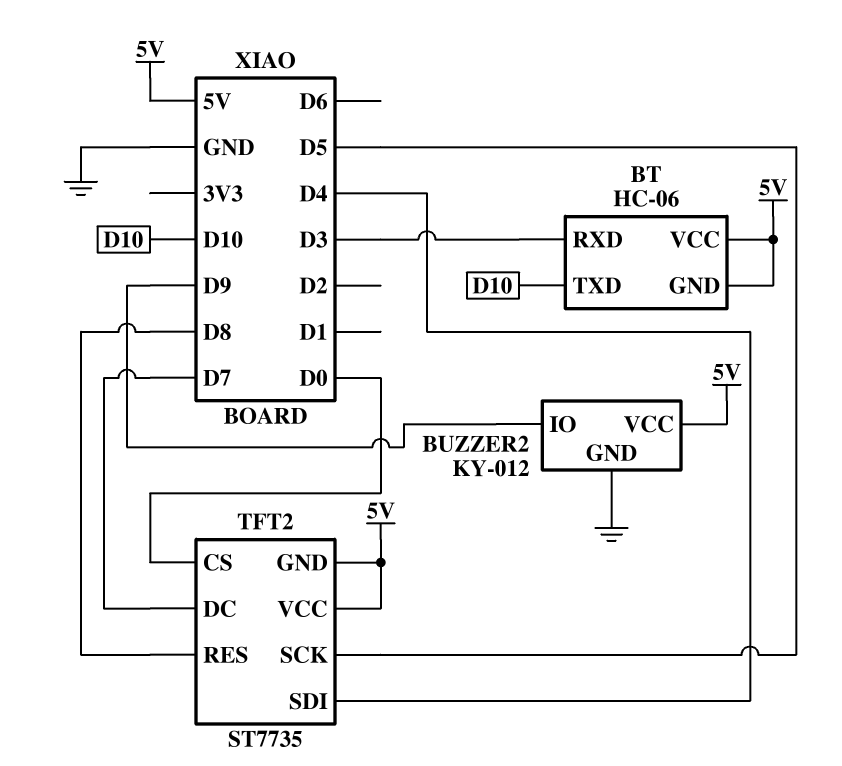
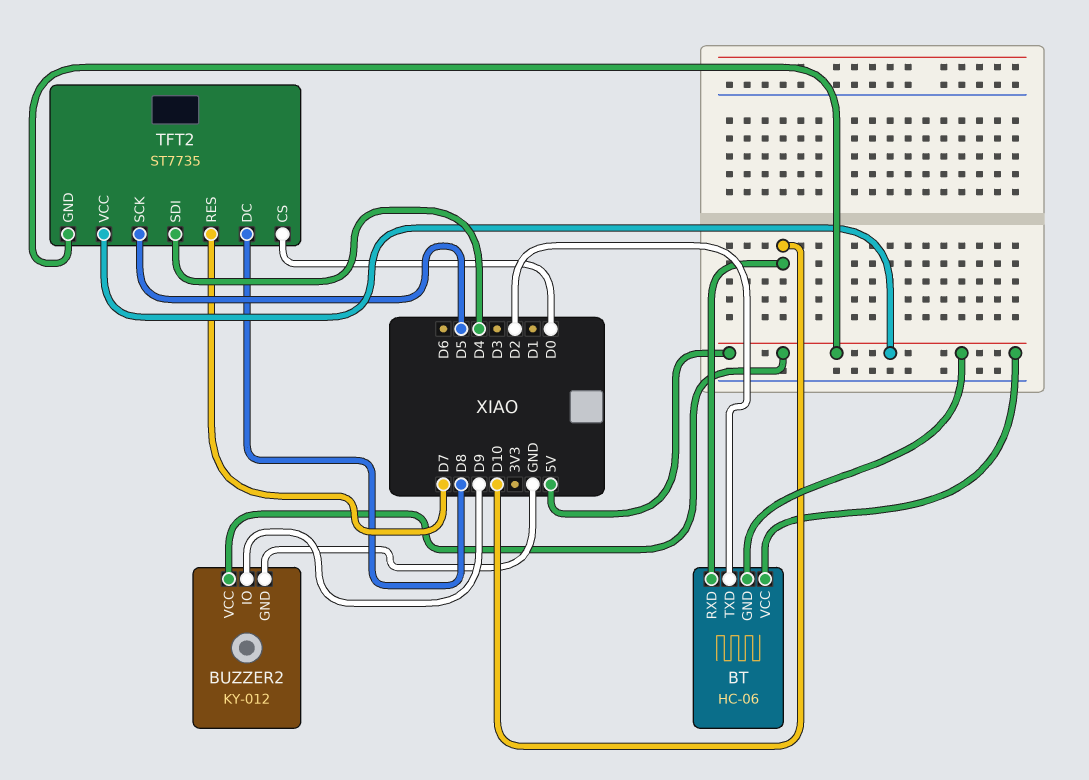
BT pin RXD: D3 -> D10
BT pin TXD: D10 -> D2
TFT2 pin DC: D7 -> D8
TFT2 pin RES: D8 -> D7

